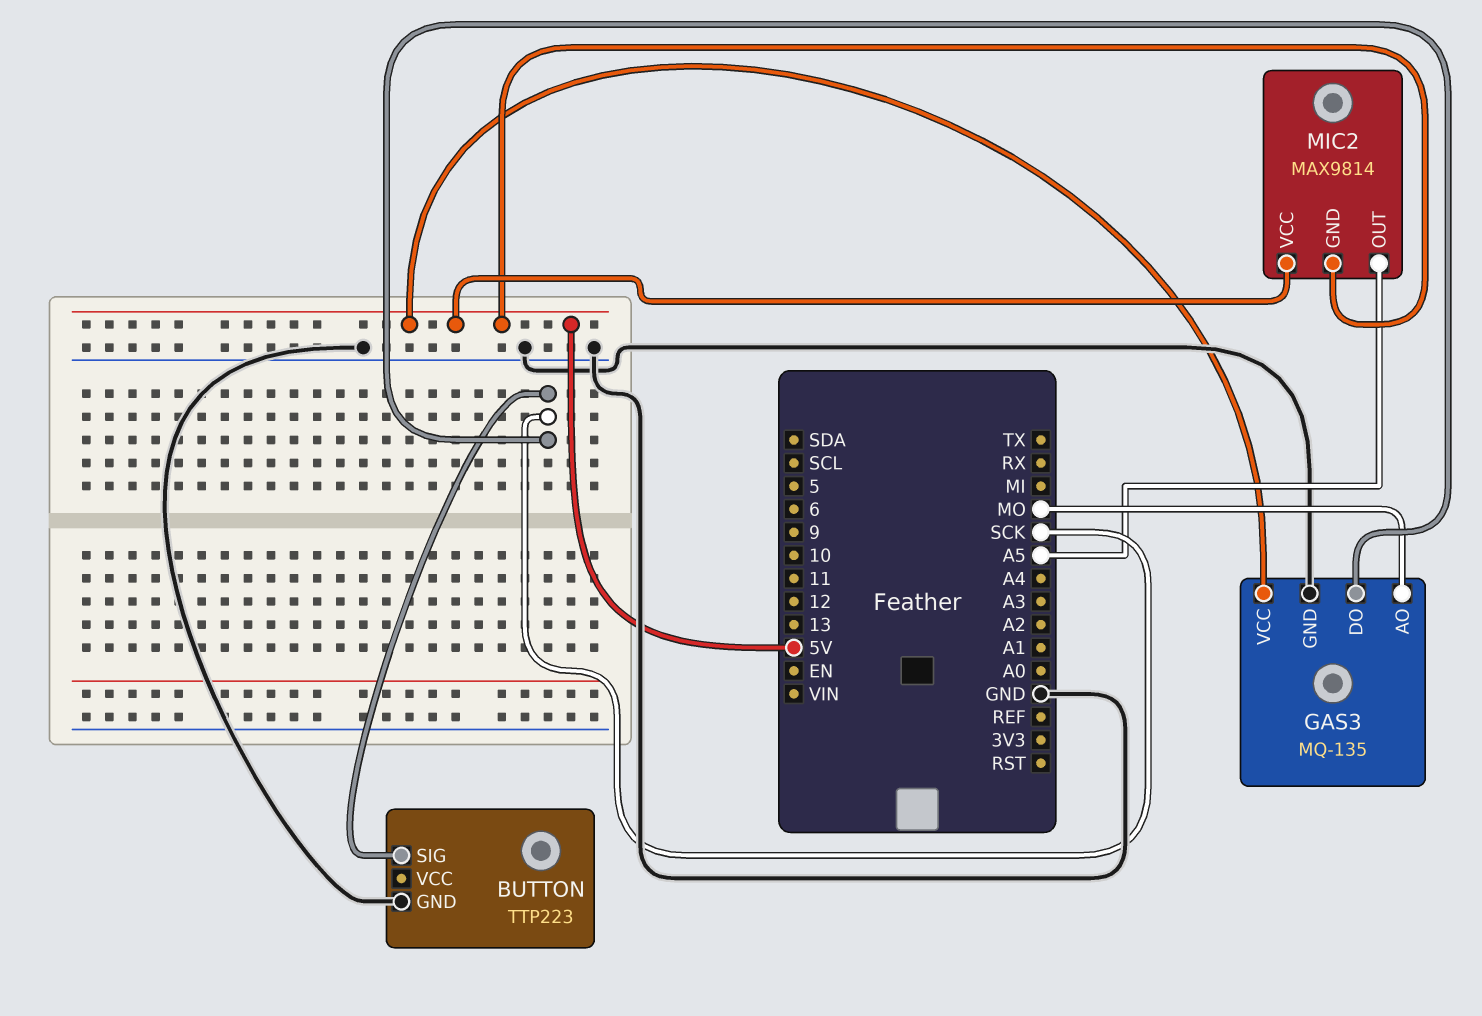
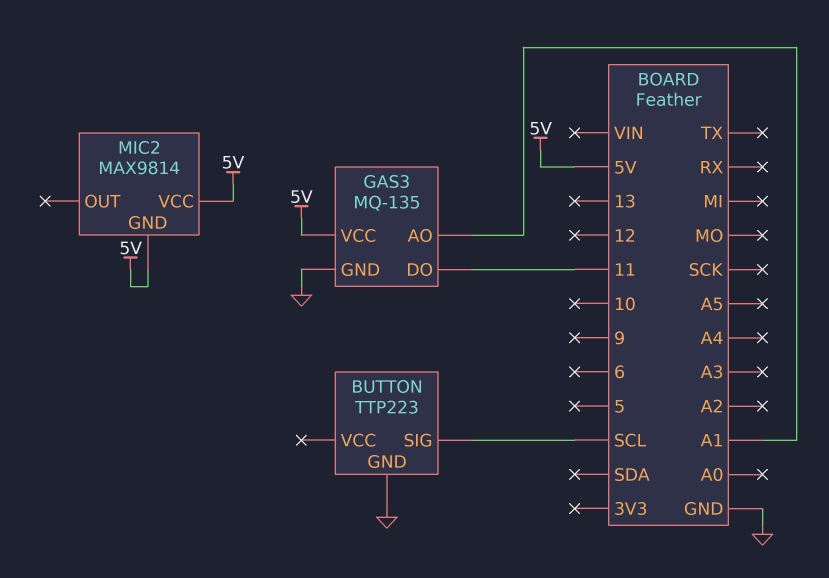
BUTTON pin SIG: SCK -> SCL
GAS3 pin AO: MO -> A1
GAS3 pin DO: SCK -> 11
MIC2 pin OUT: A5 -> none

